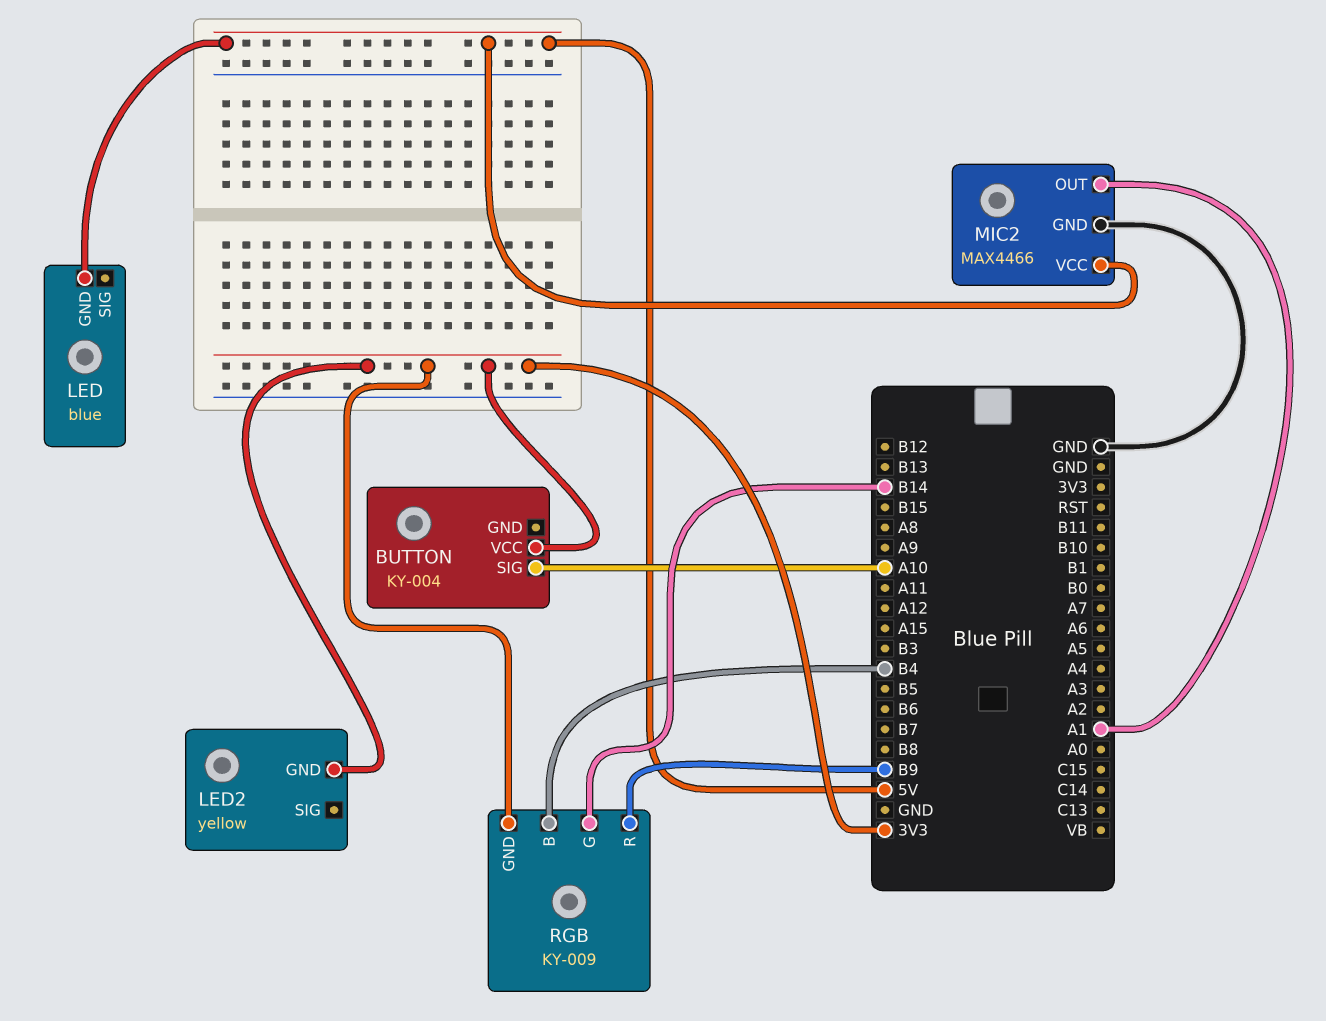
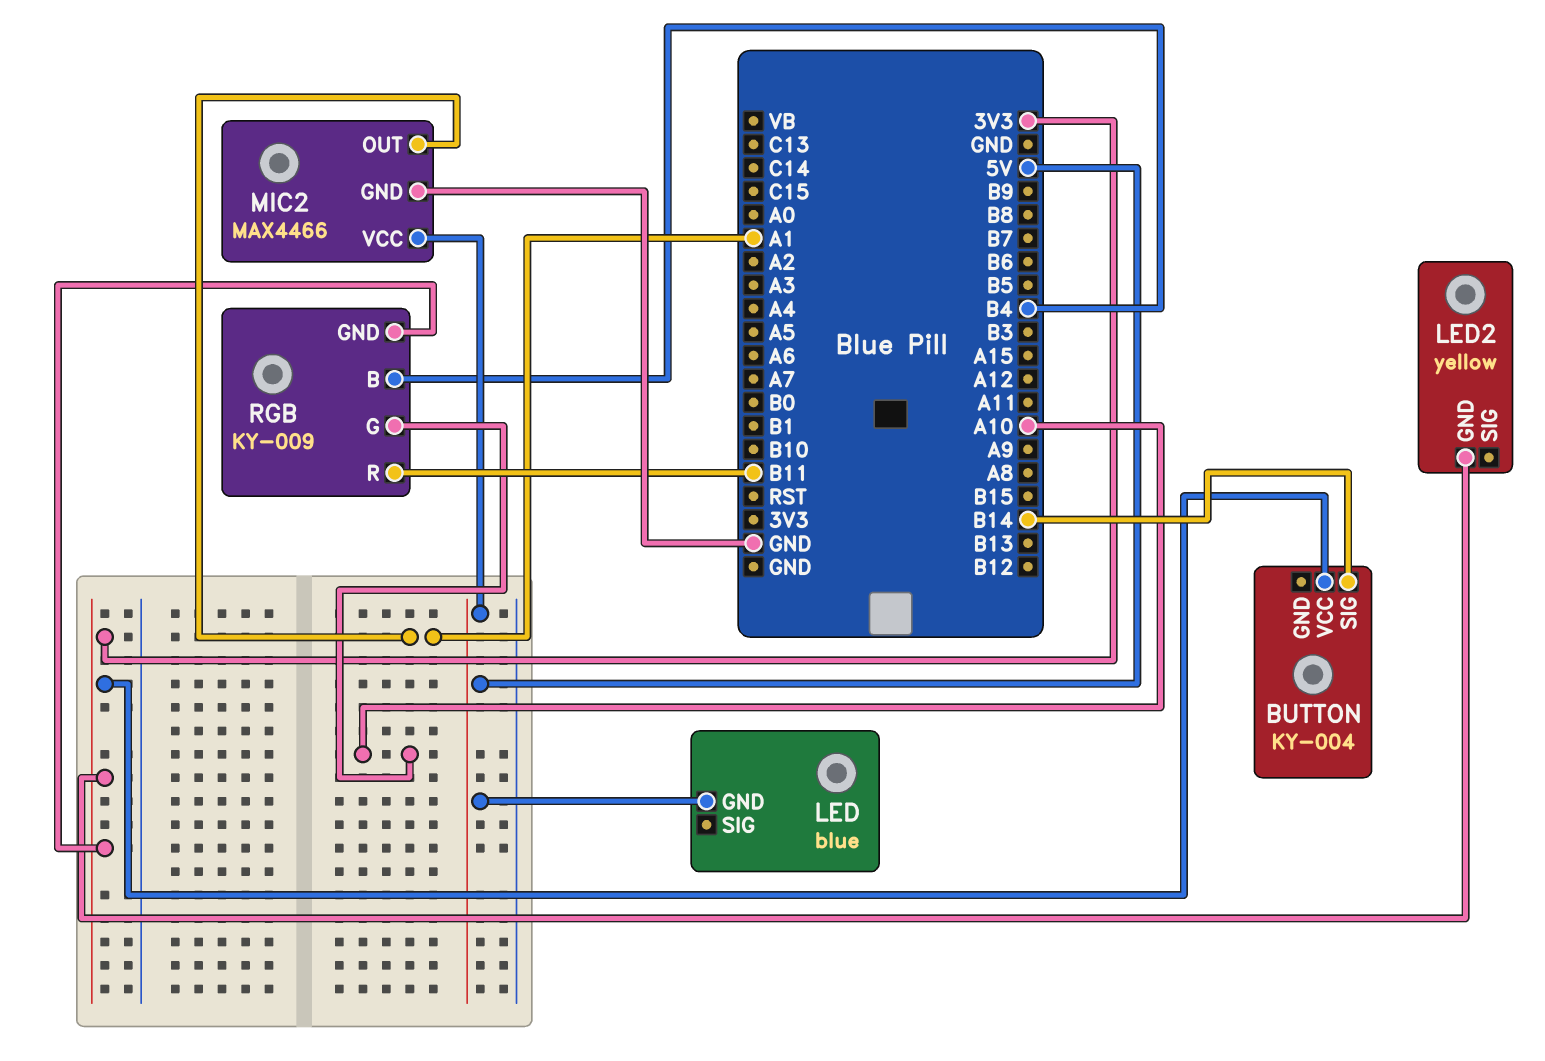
BUTTON pin SIG: A10 -> B14
RGB pin G: B14 -> A10
RGB pin R: B9 -> B11

